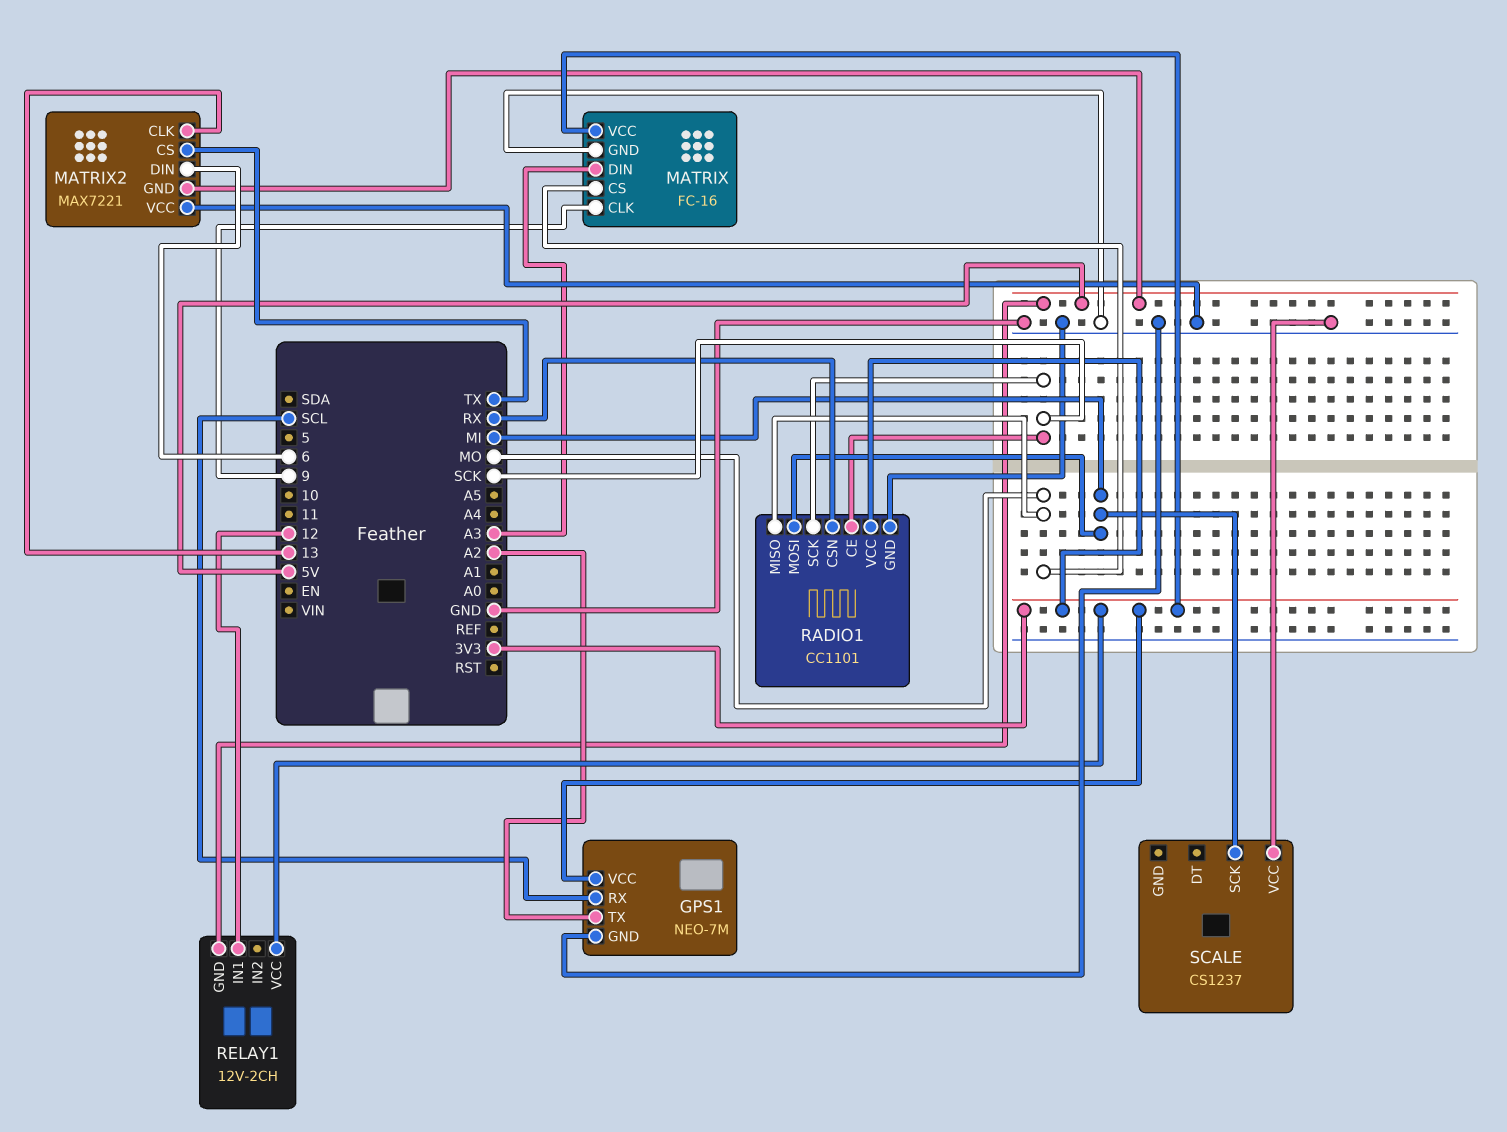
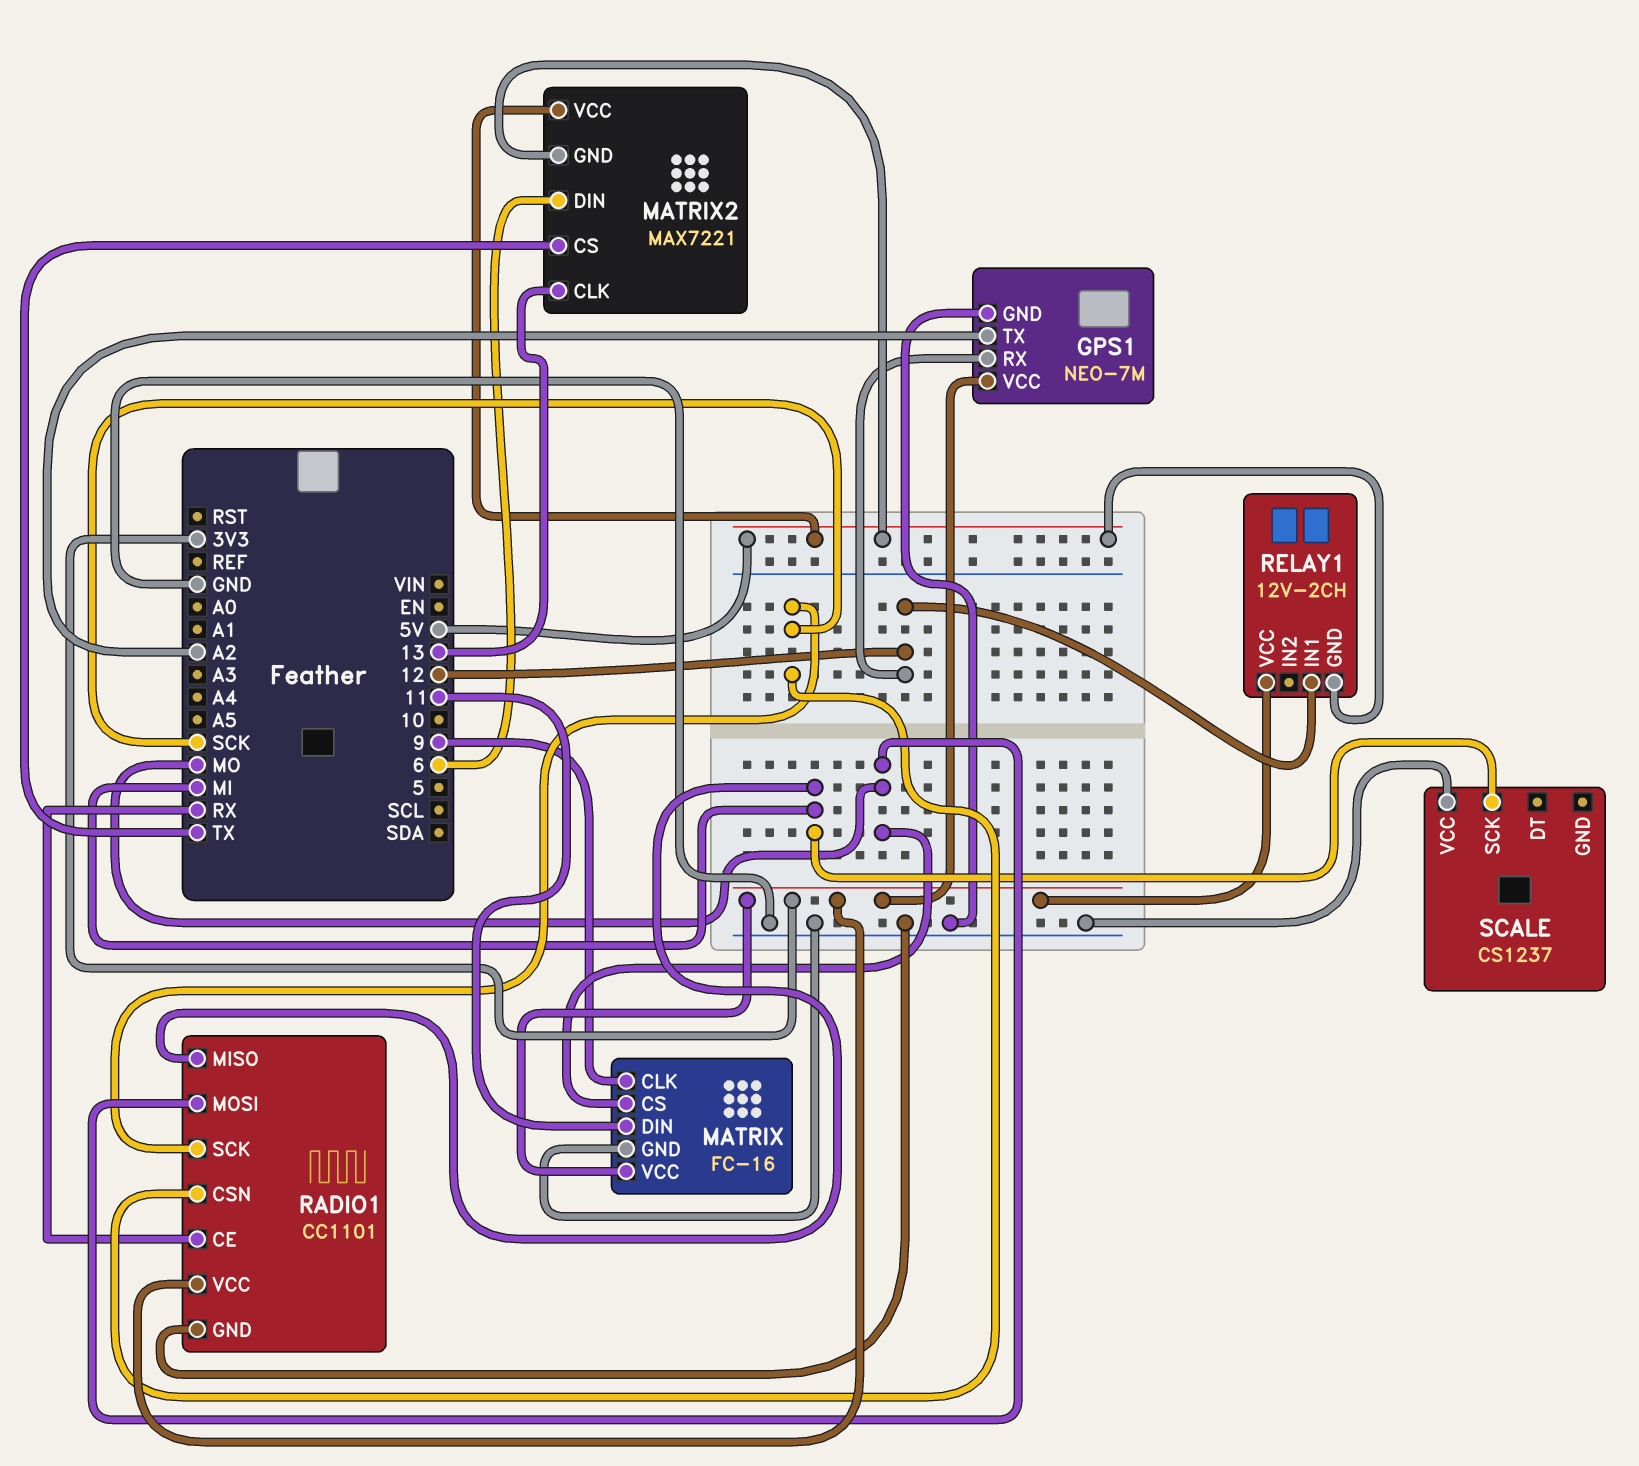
GPS1 pin RX: SCL -> 12
MATRIX pin DIN: A3 -> 11
MATRIX2 pin VCC: GND -> 5V
RADIO1 pin CE: SCK -> RX
RADIO1 pin CSN: RX -> SCK
RADIO1 pin MISO: MO -> MI
RADIO1 pin MOSI: MI -> MO

